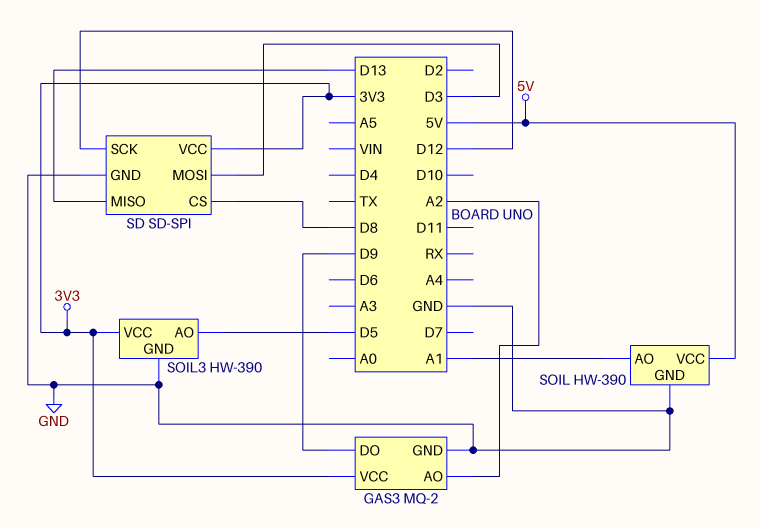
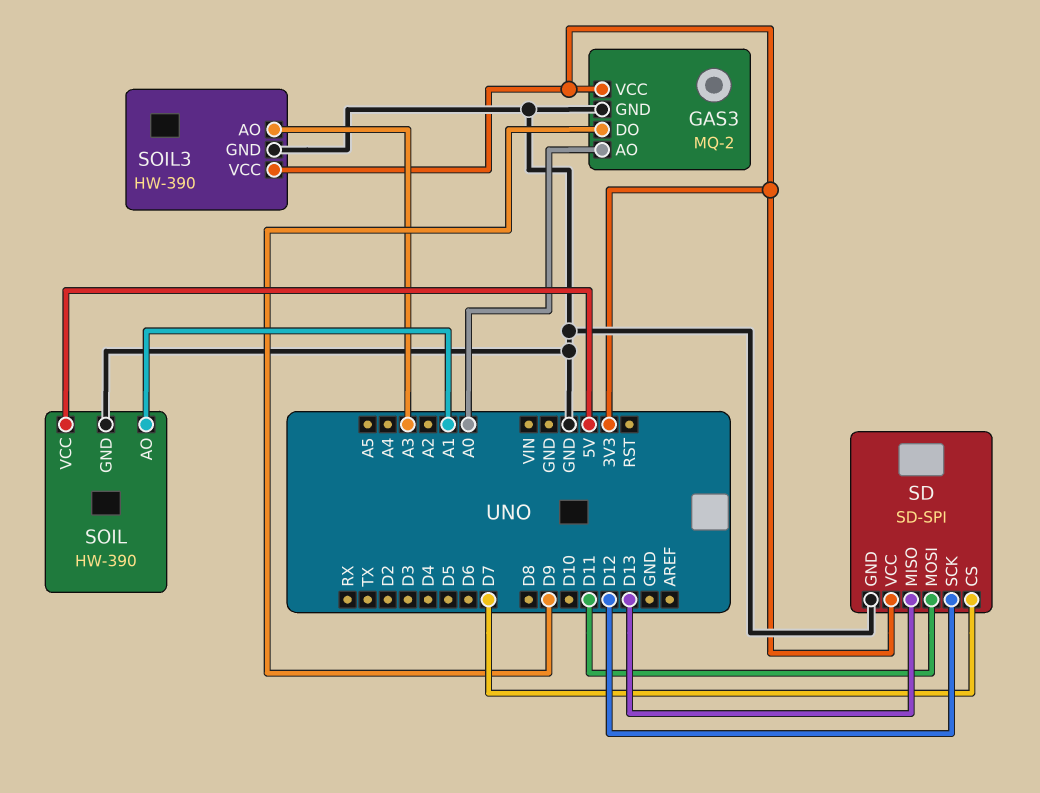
GAS3 pin AO: A2 -> A0
SD pin CS: D8 -> D7
SD pin MOSI: D3 -> D11
SOIL3 pin AO: D5 -> A3

